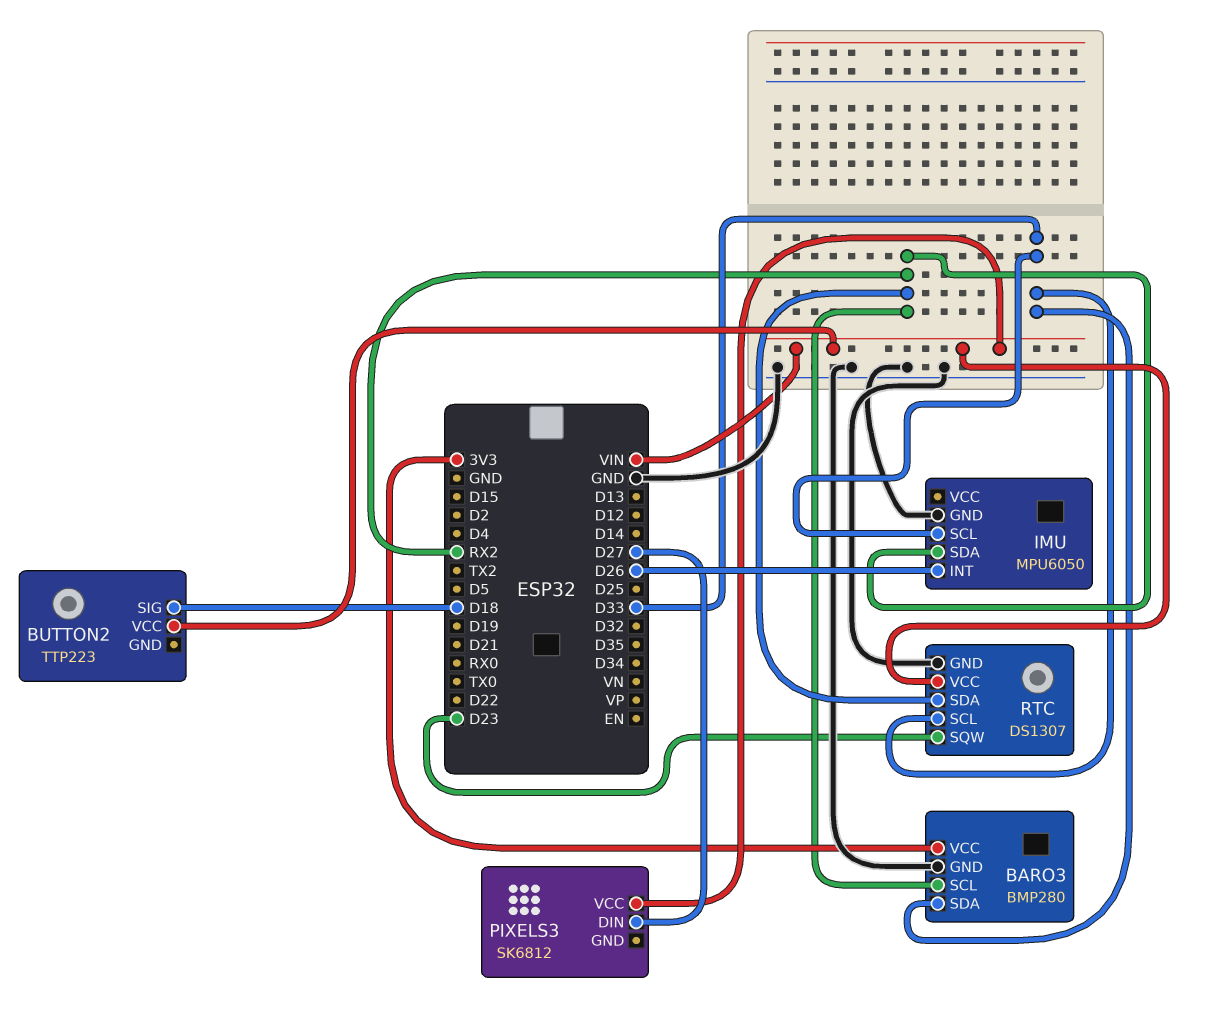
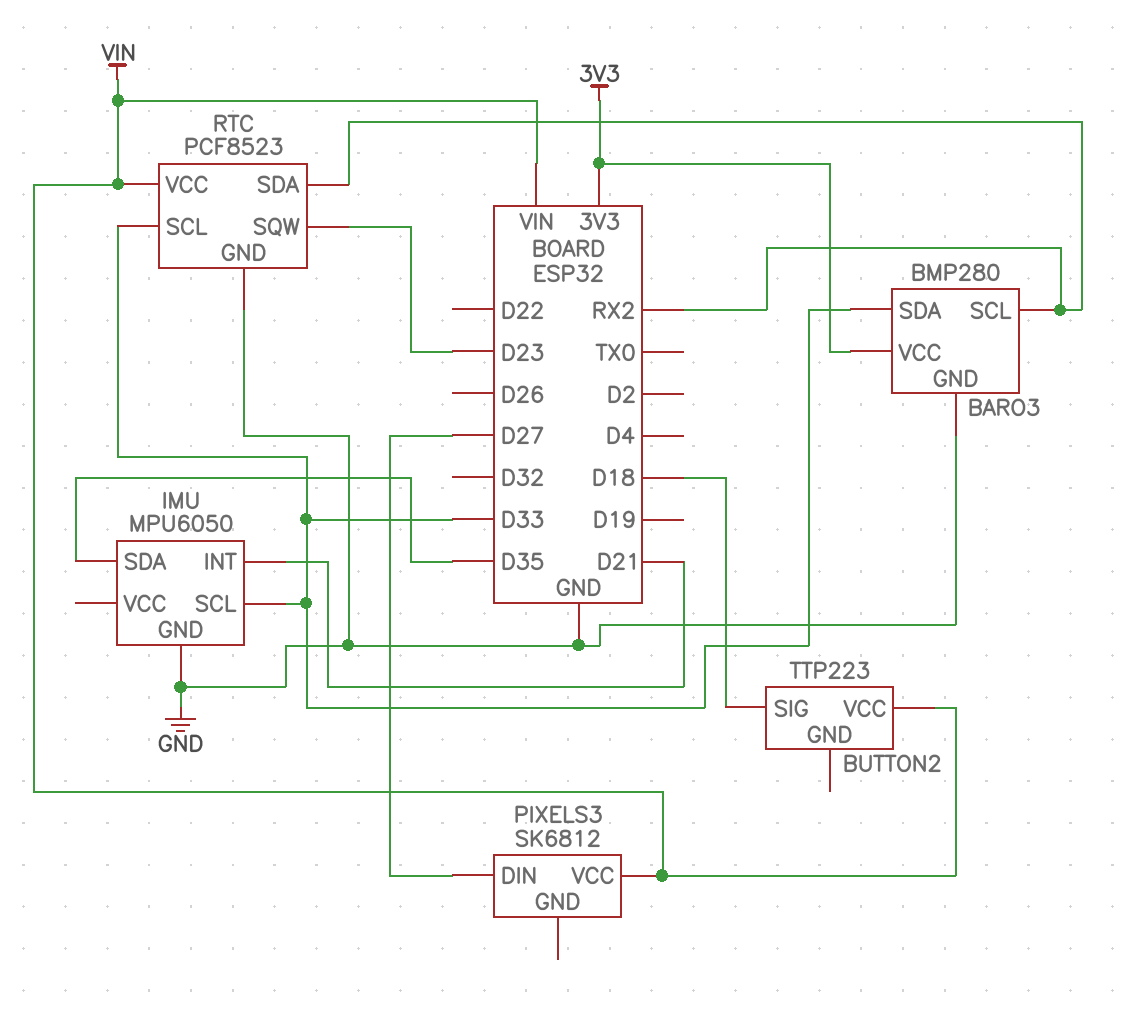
IMU pin INT: D26 -> D21
IMU pin SDA: RX2 -> D35
RTC: DS1307 -> PCF8523

